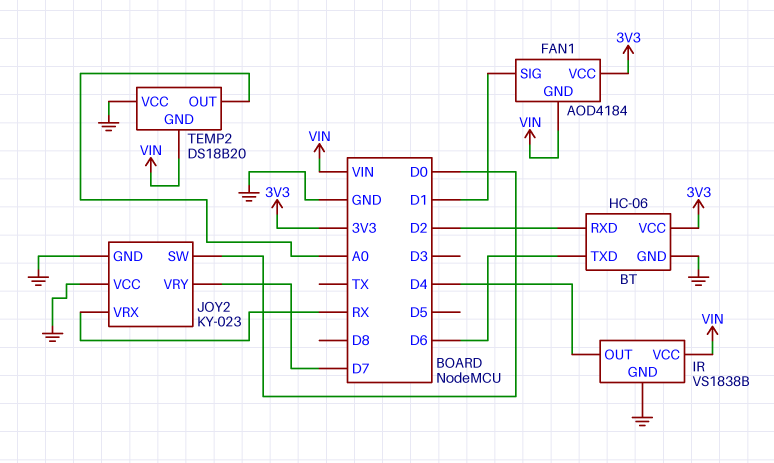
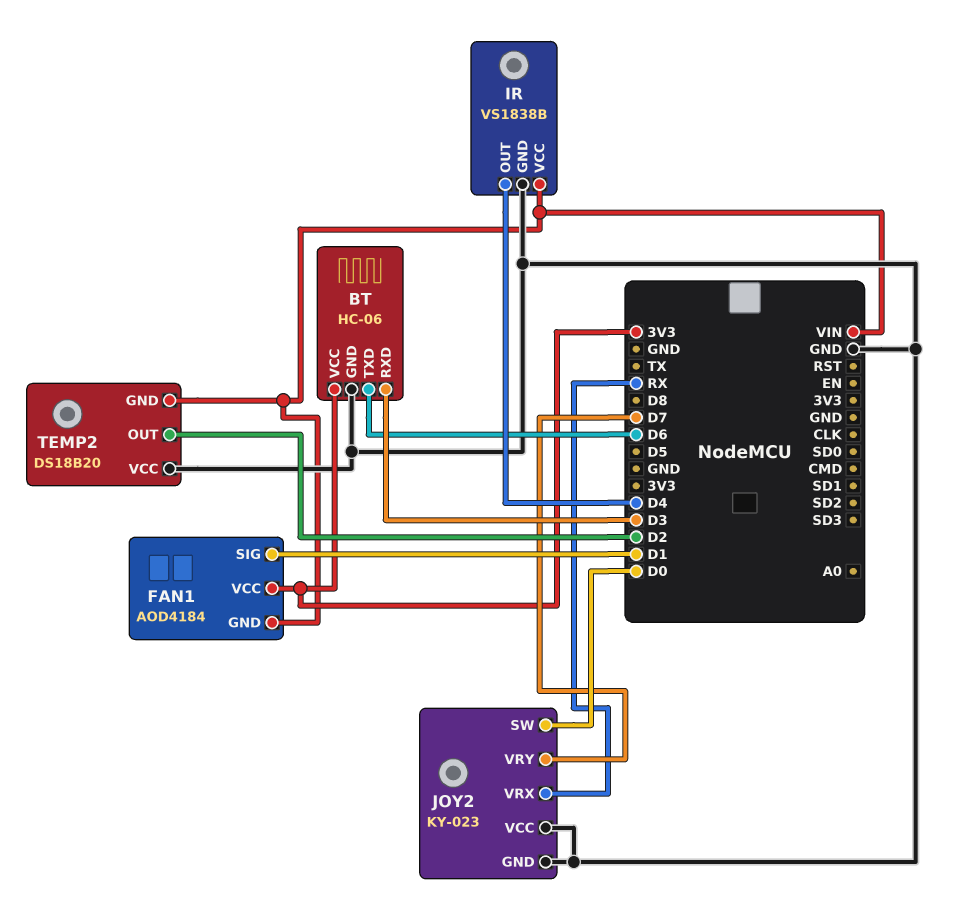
BT pin RXD: D2 -> D3
TEMP2 pin OUT: A0 -> D2

